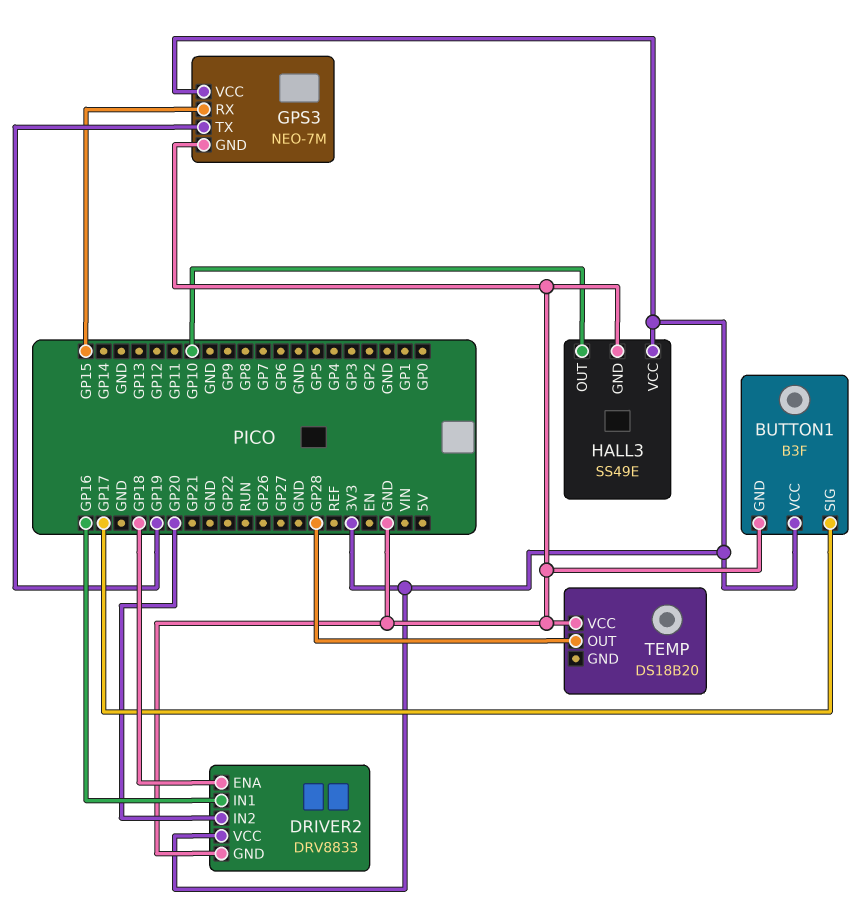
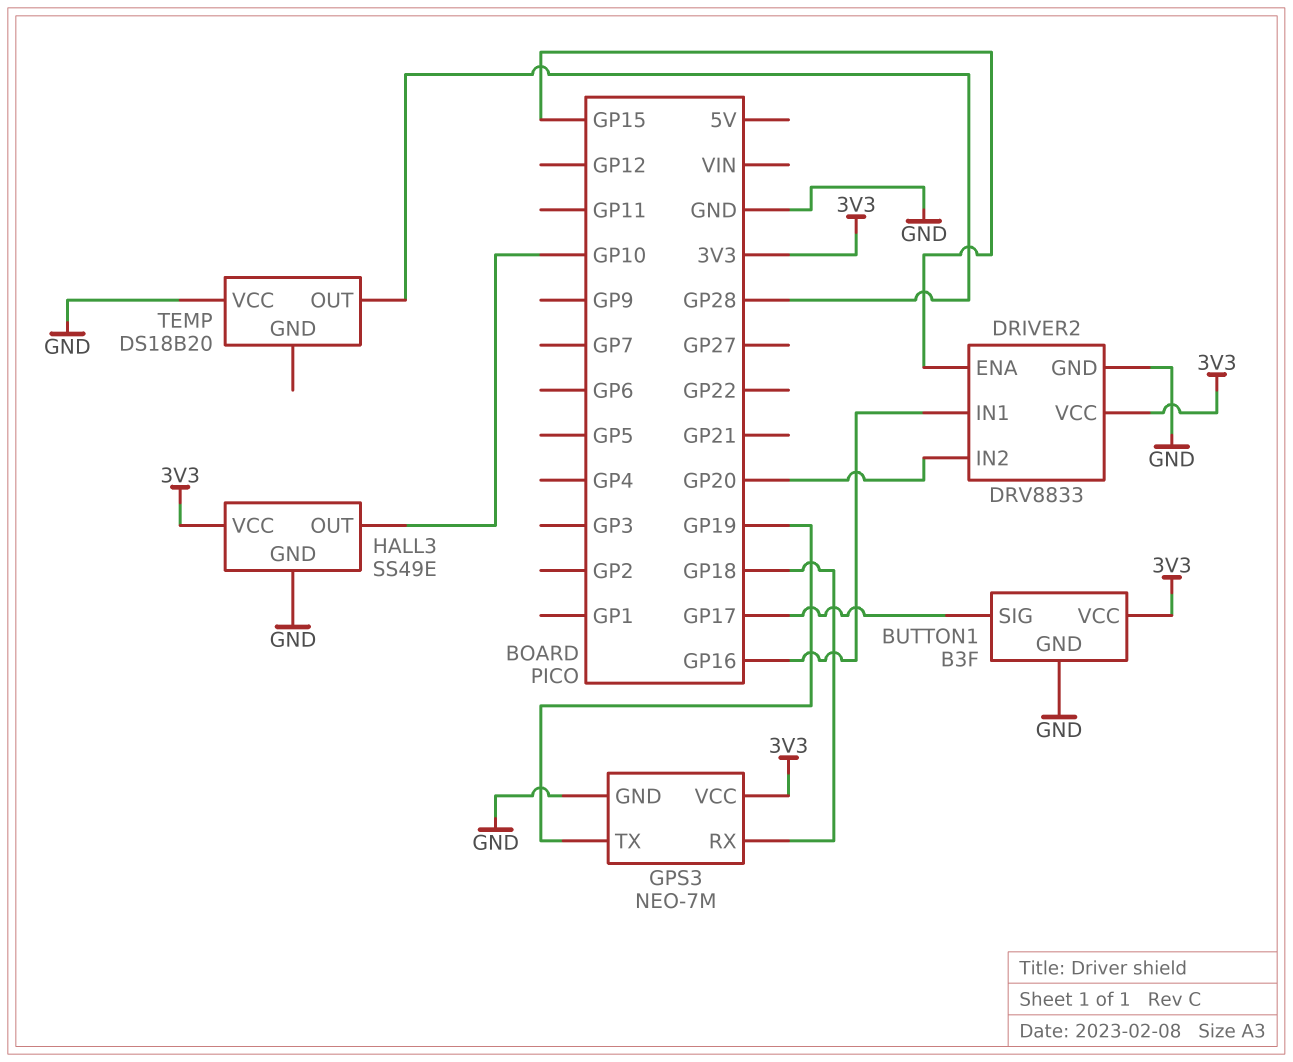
DRIVER2 pin ENA: GP18 -> GP15
GPS3 pin RX: GP15 -> GP18

